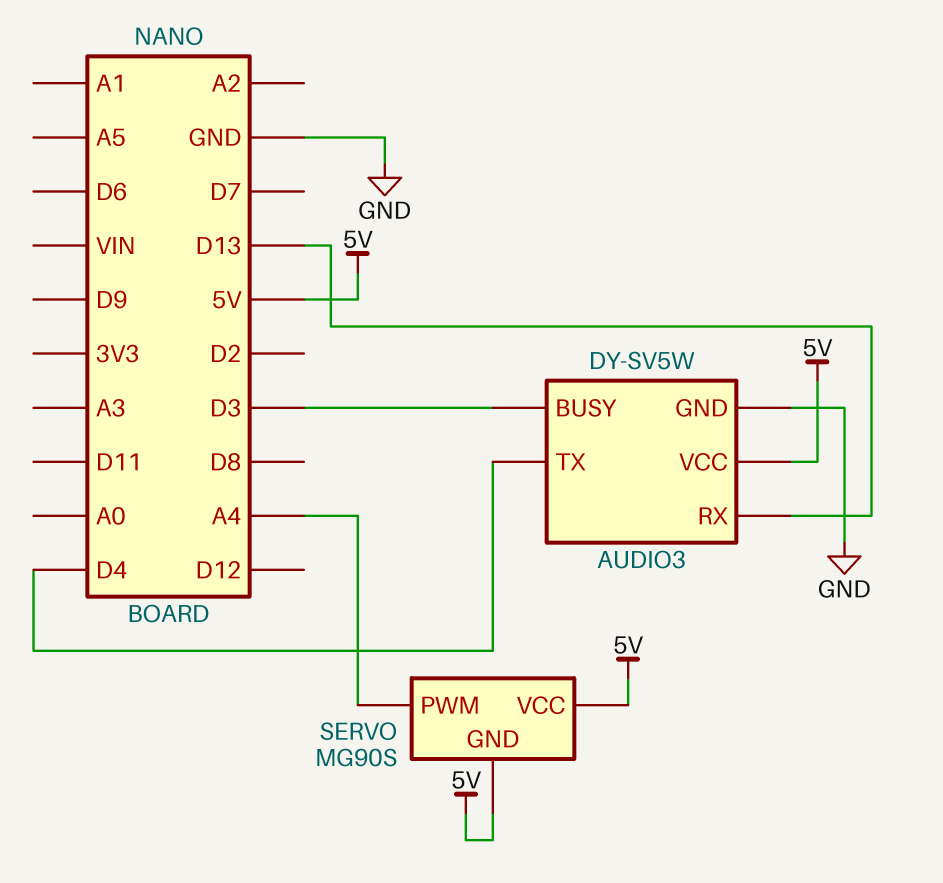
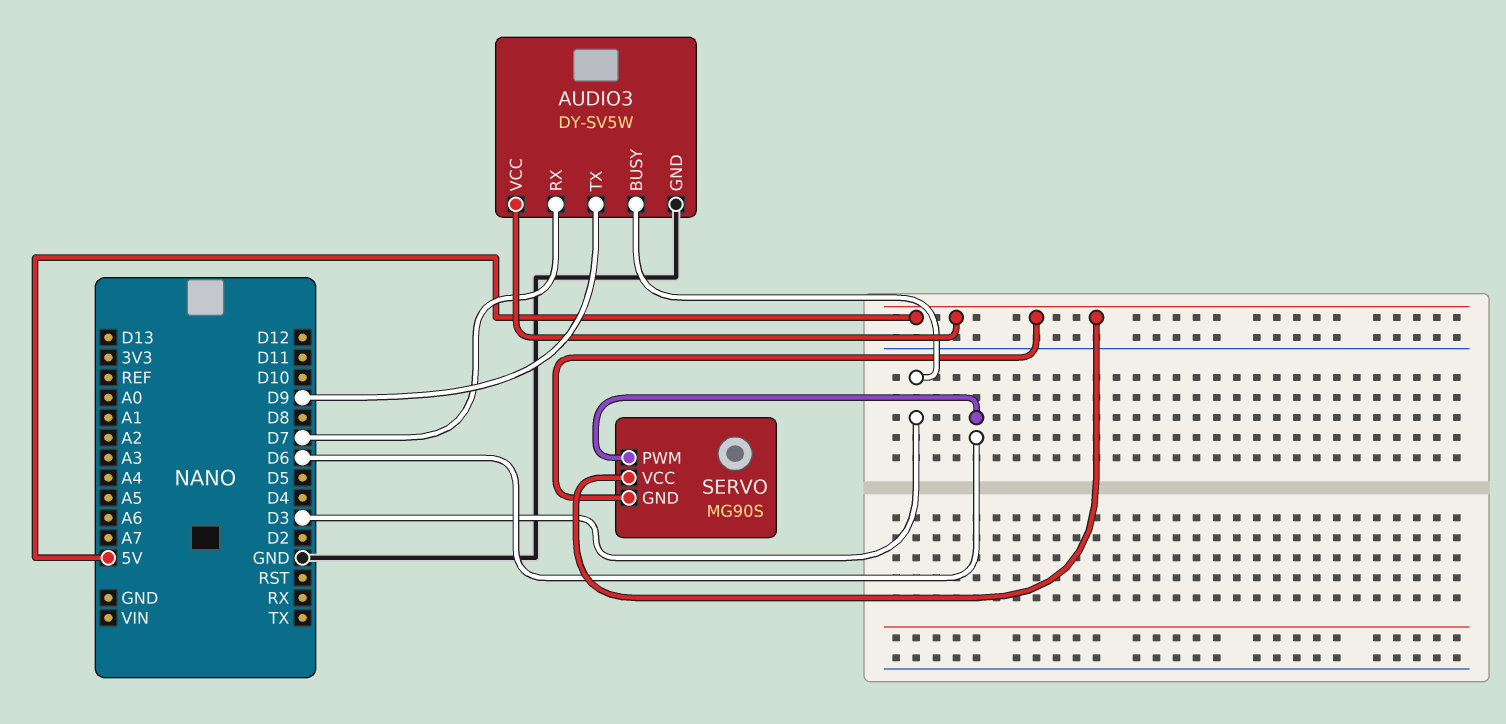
AUDIO3 pin RX: D13 -> D7
AUDIO3 pin TX: D4 -> D9
SERVO pin PWM: A4 -> D6

